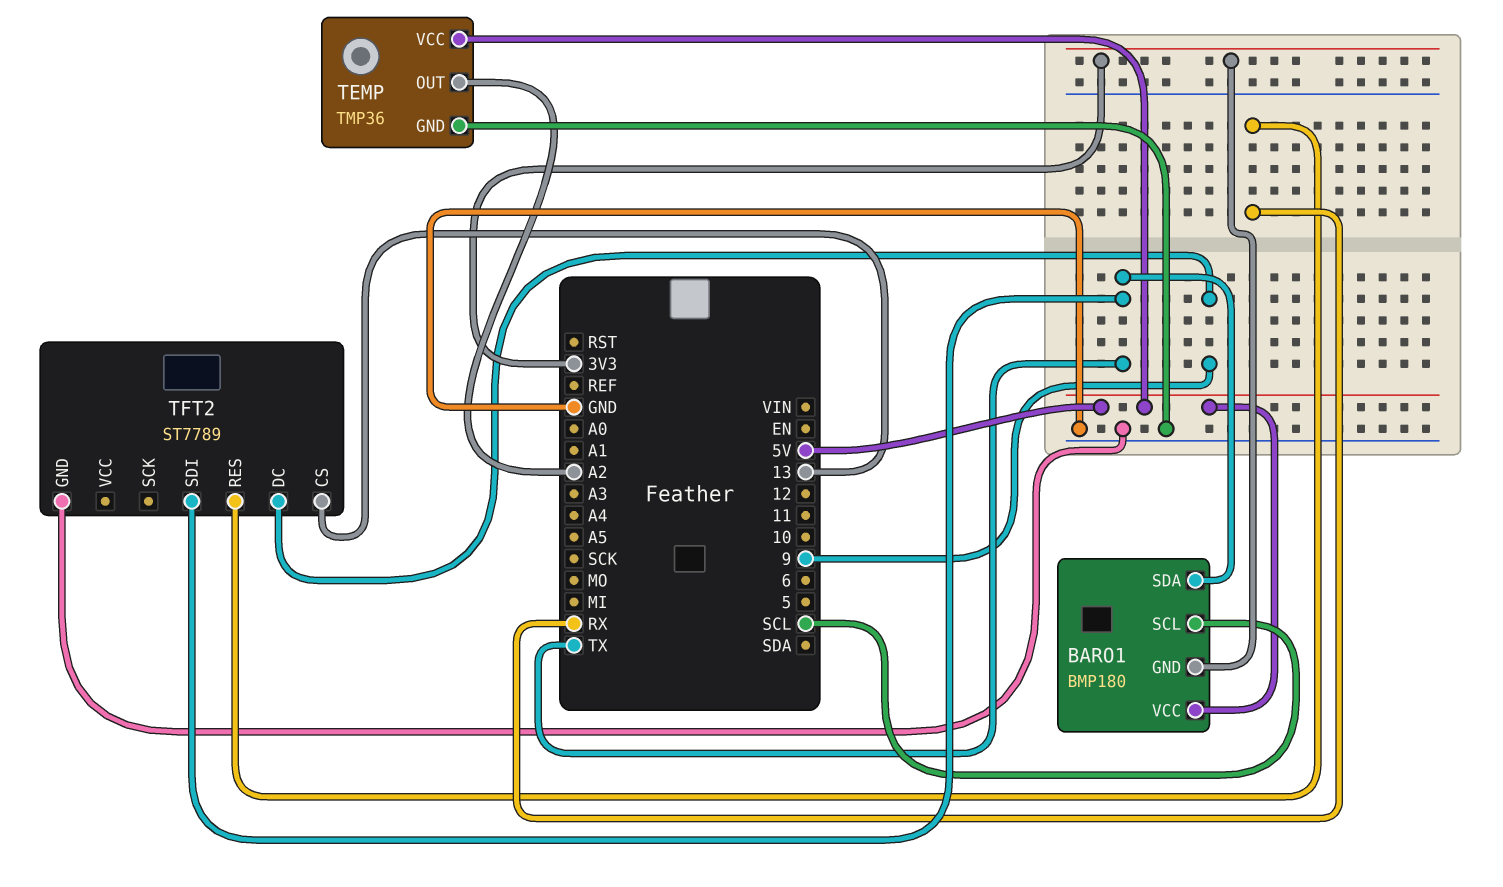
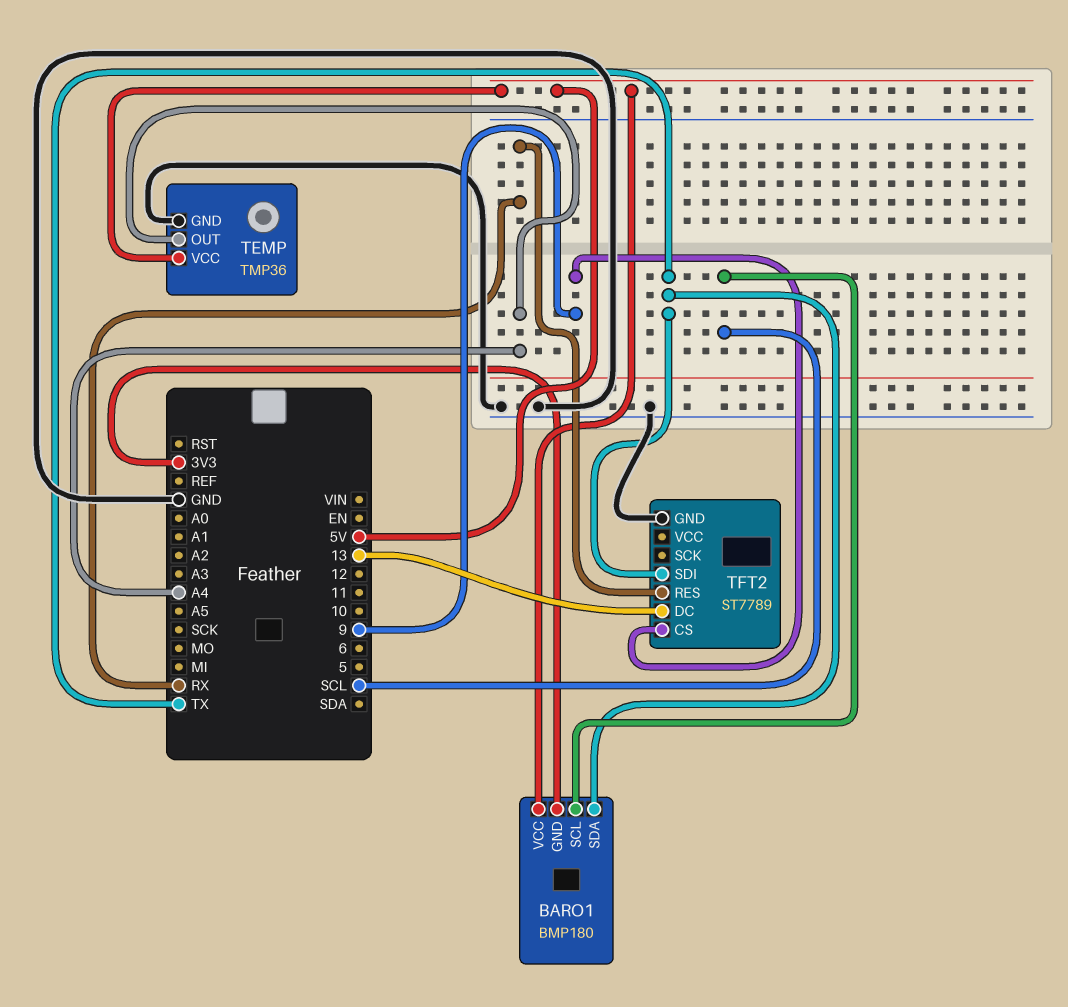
TEMP pin OUT: A2 -> A4
TFT2 pin CS: 13 -> 9
TFT2 pin DC: 9 -> 13

